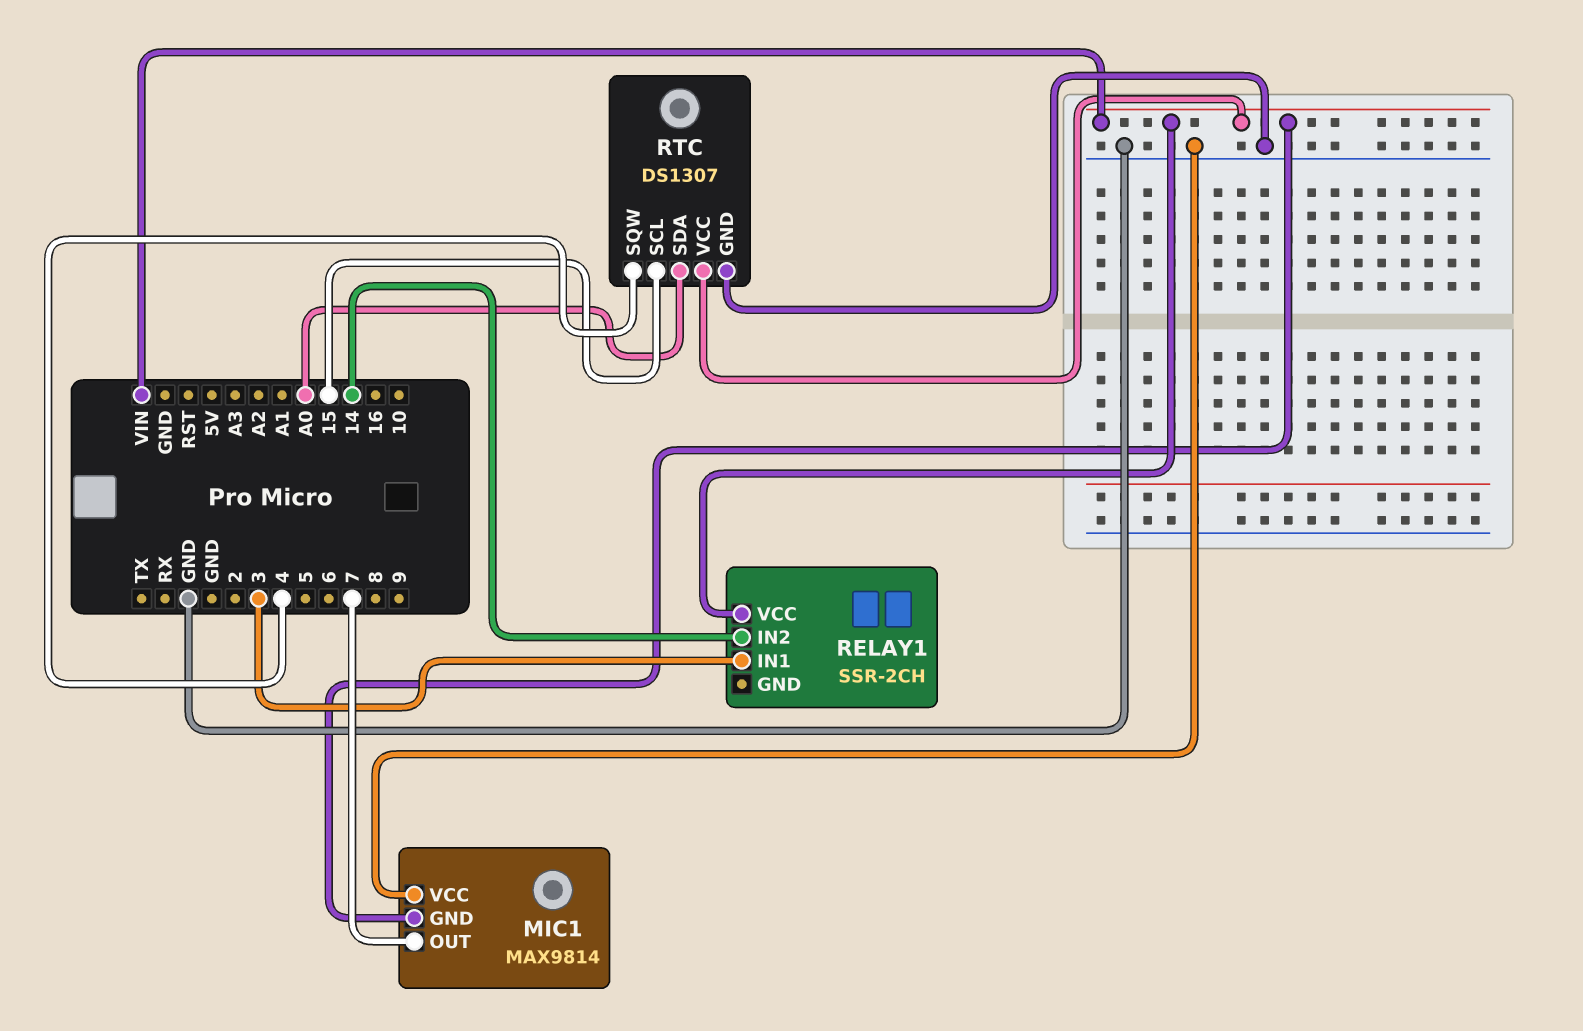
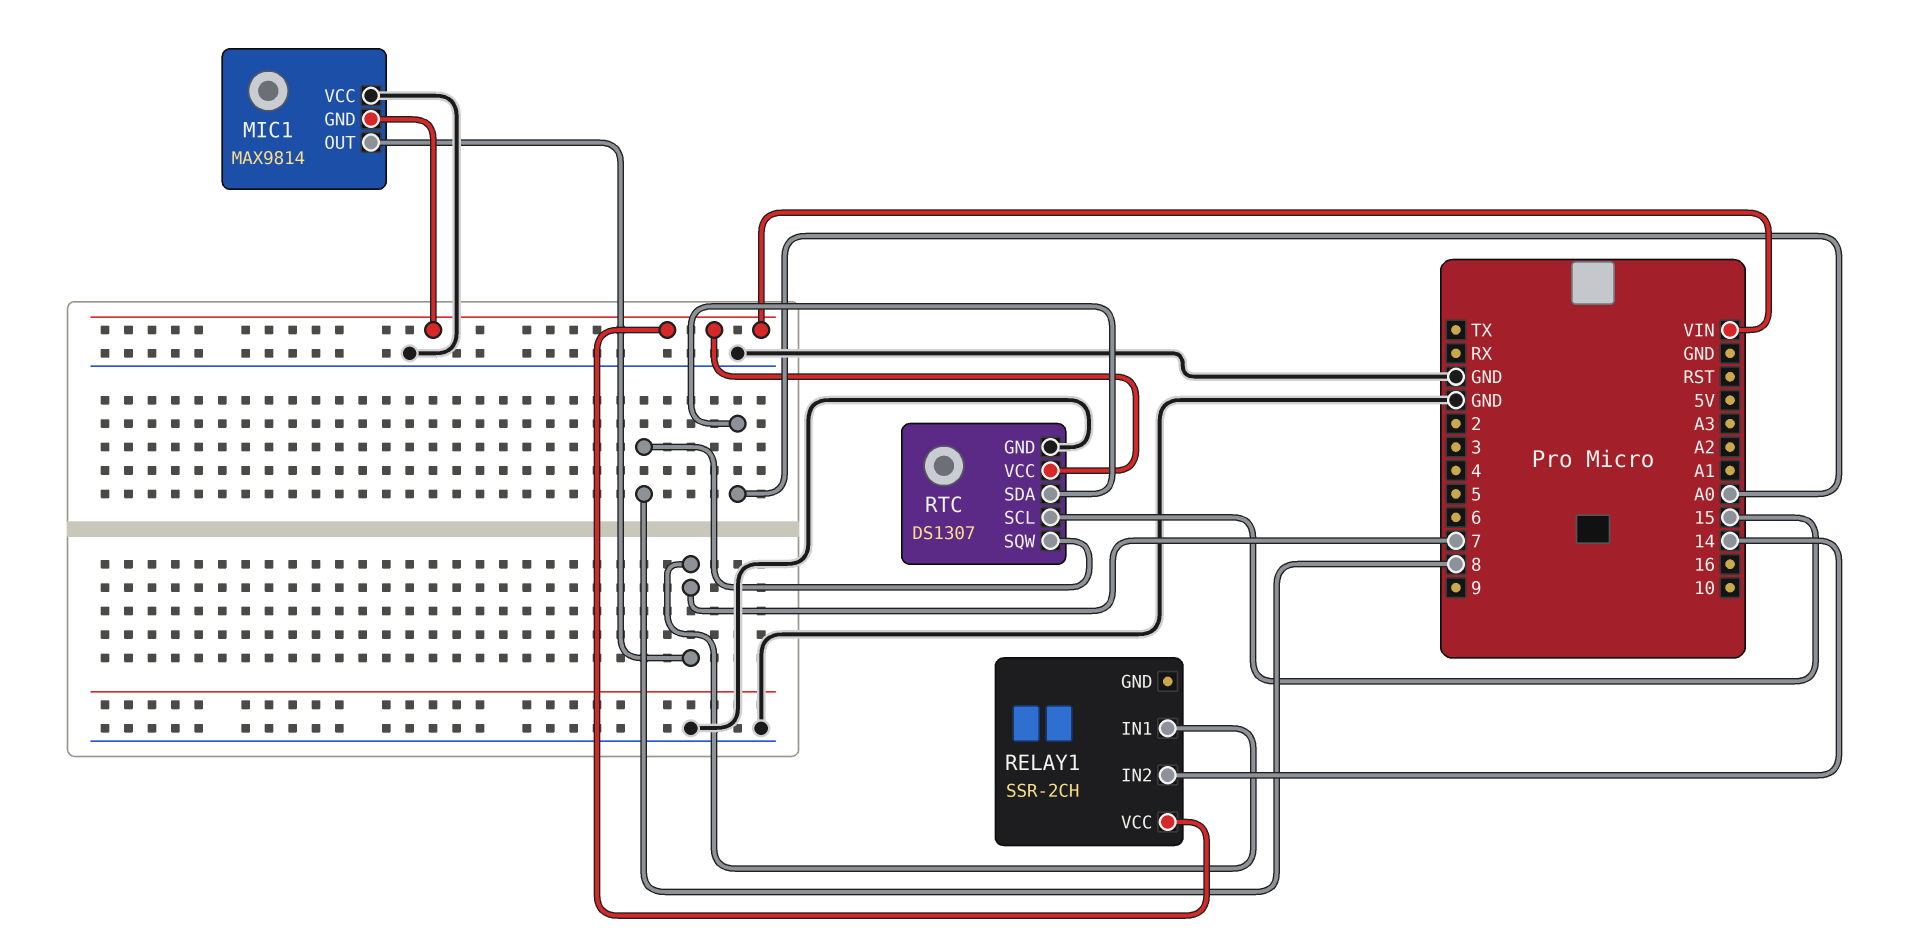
RELAY1 pin IN1: 3 -> 7
RTC pin SQW: 4 -> 8

